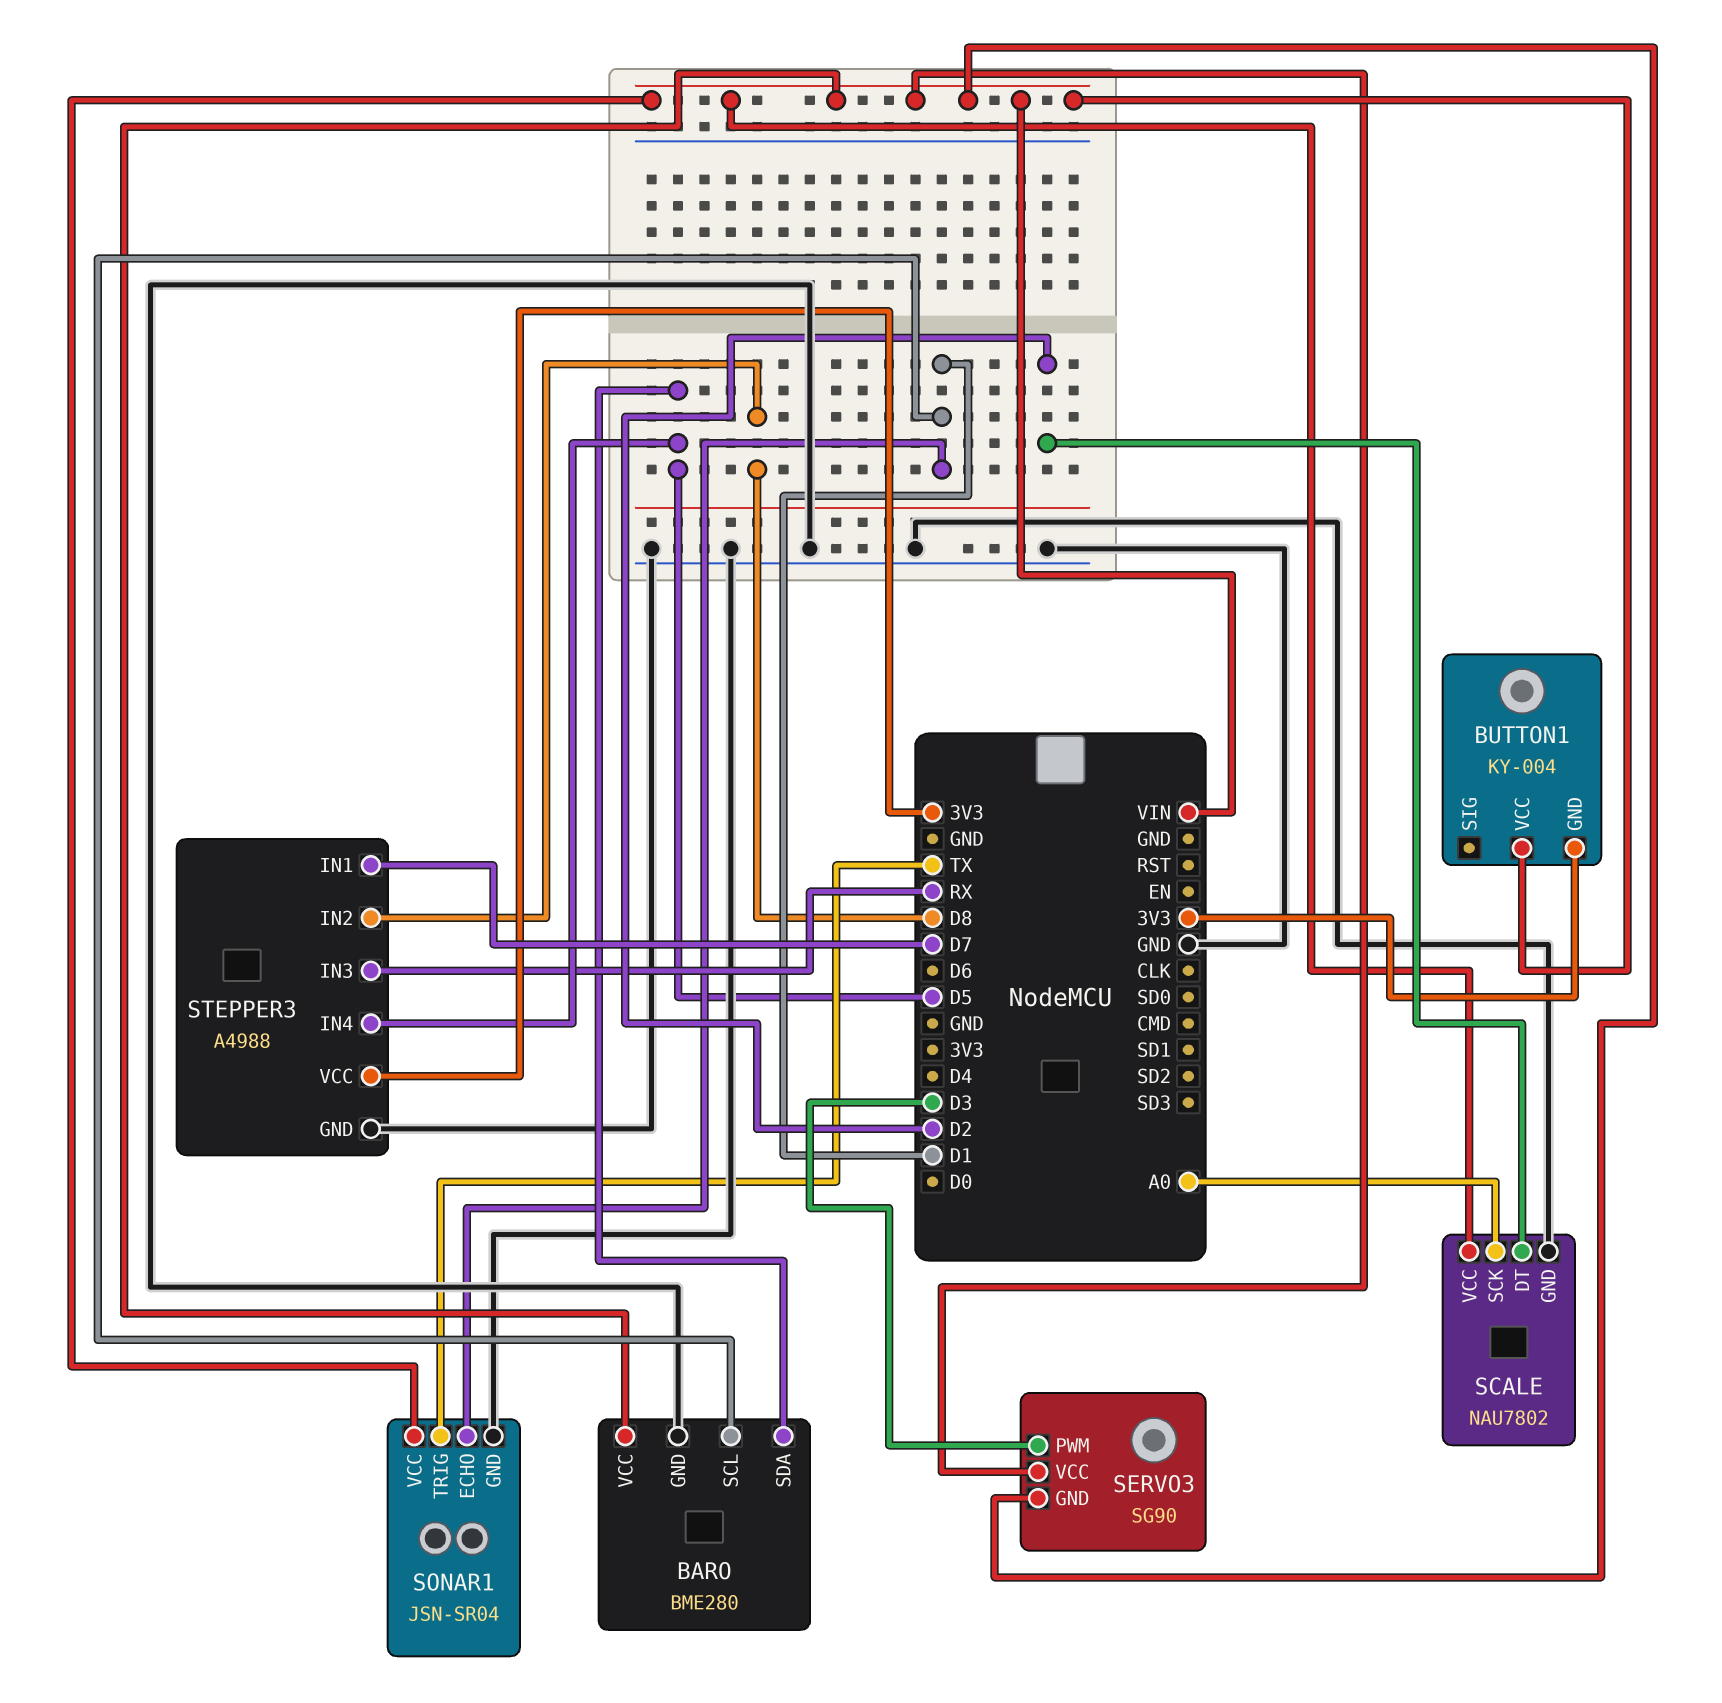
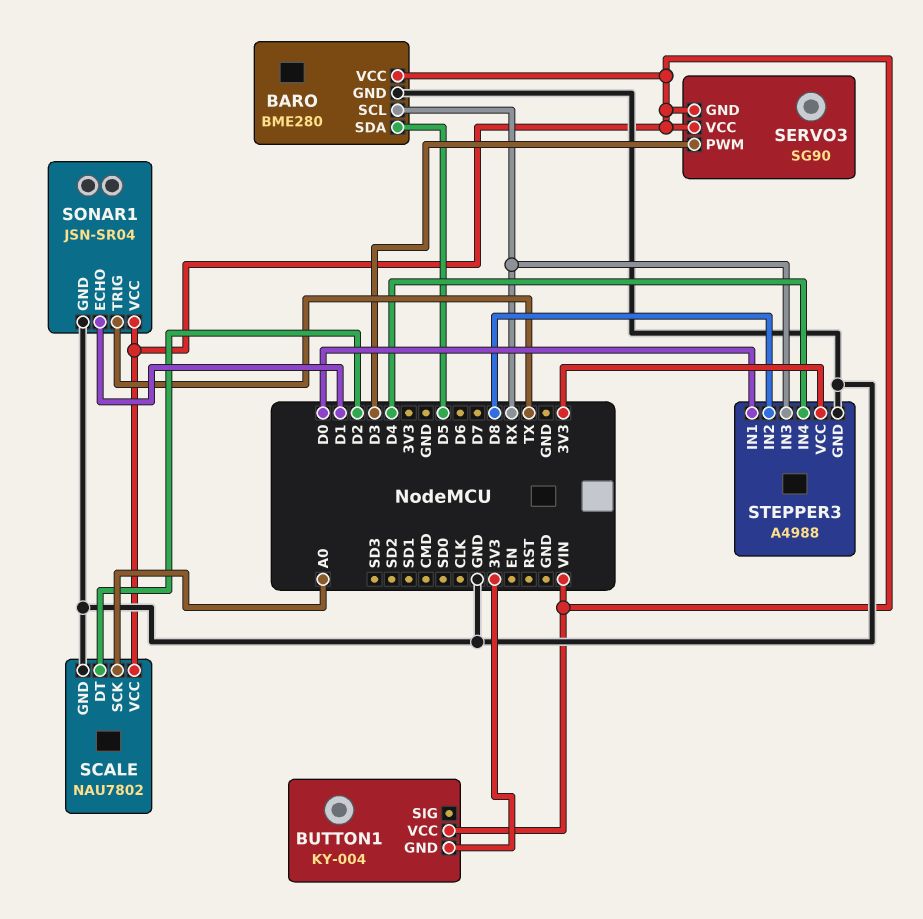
BARO pin SCL: D1 -> RX
STEPPER3 pin IN1: D7 -> D0
STEPPER3 pin IN4: D5 -> D4

